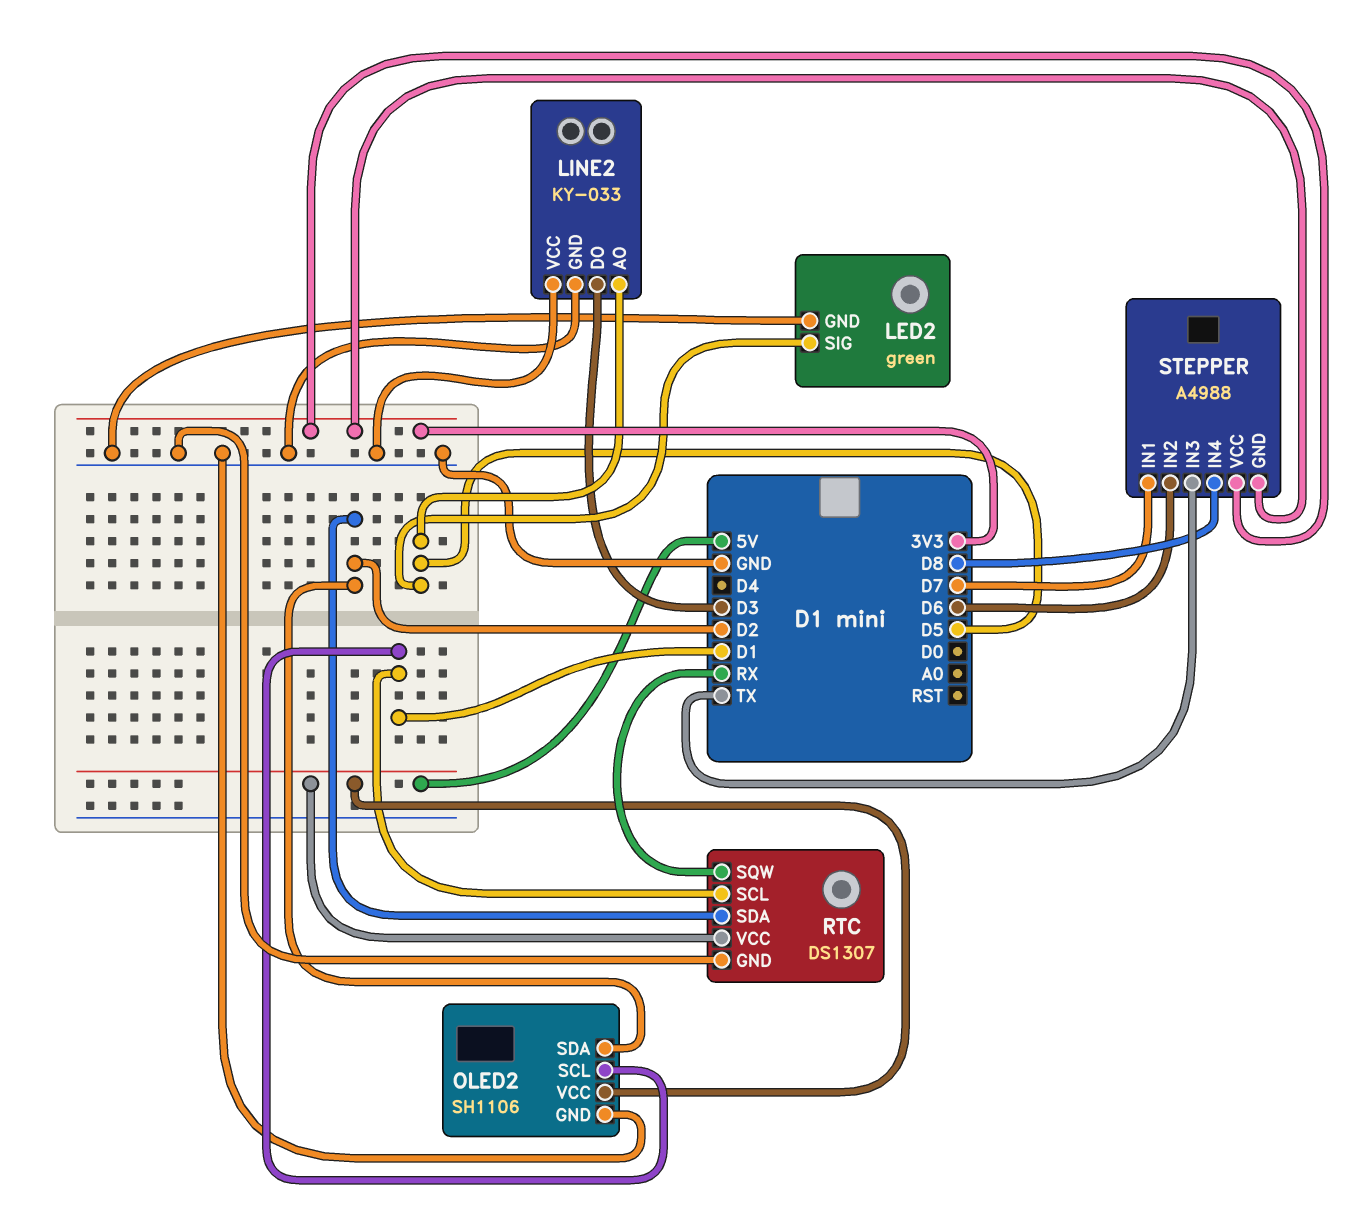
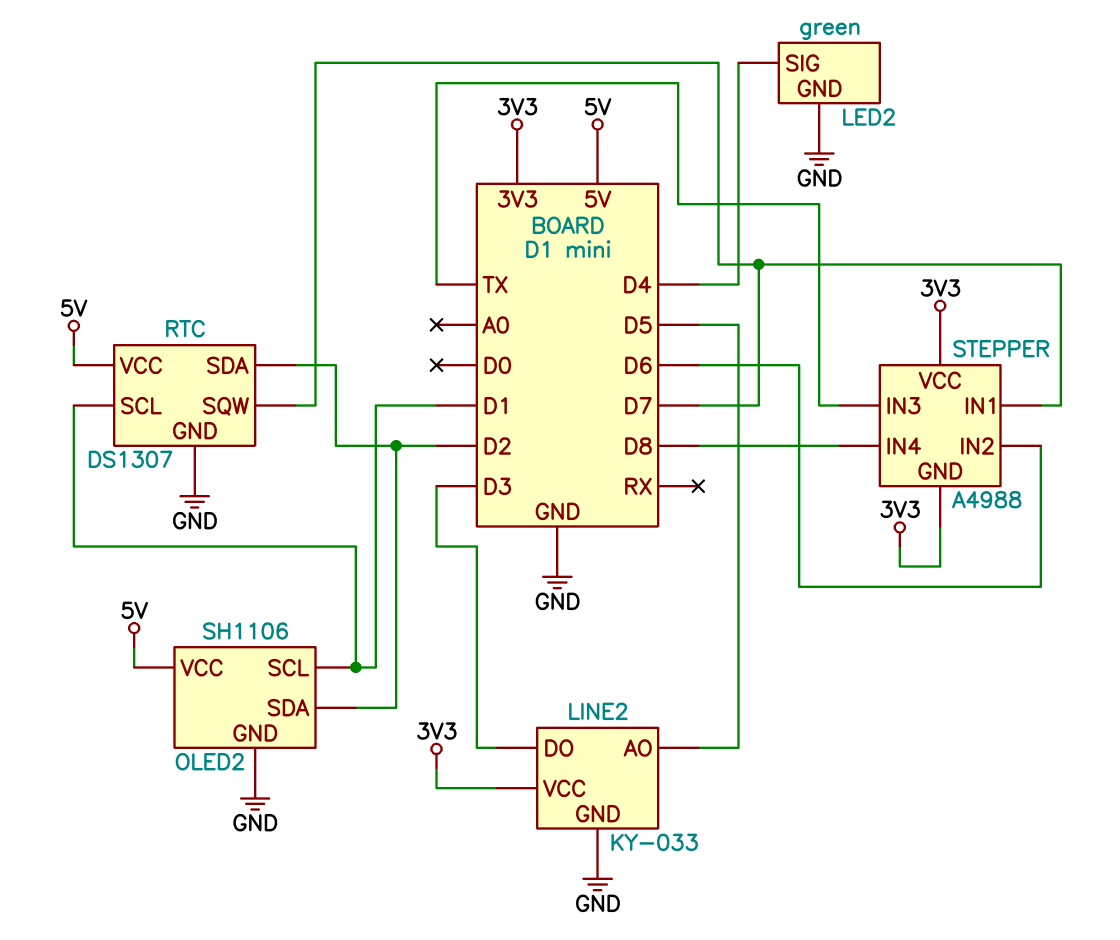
LED2 pin SIG: D5 -> D4
LINE2 pin VCC: GND -> 3V3
RTC pin SQW: RX -> D7

